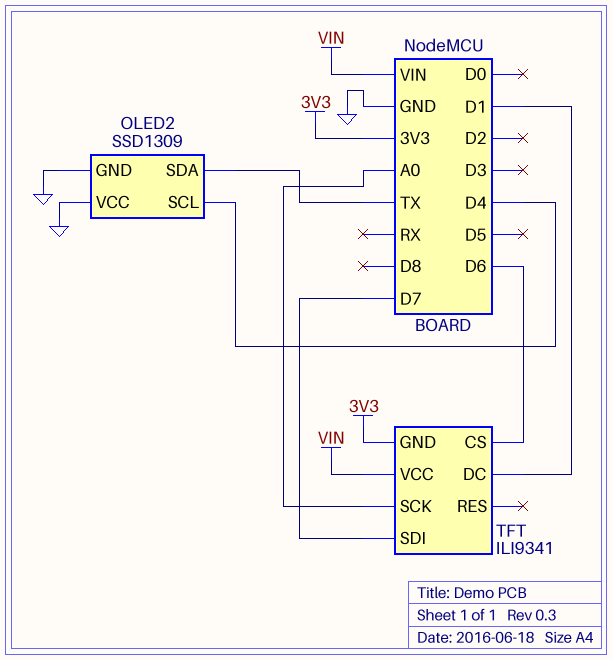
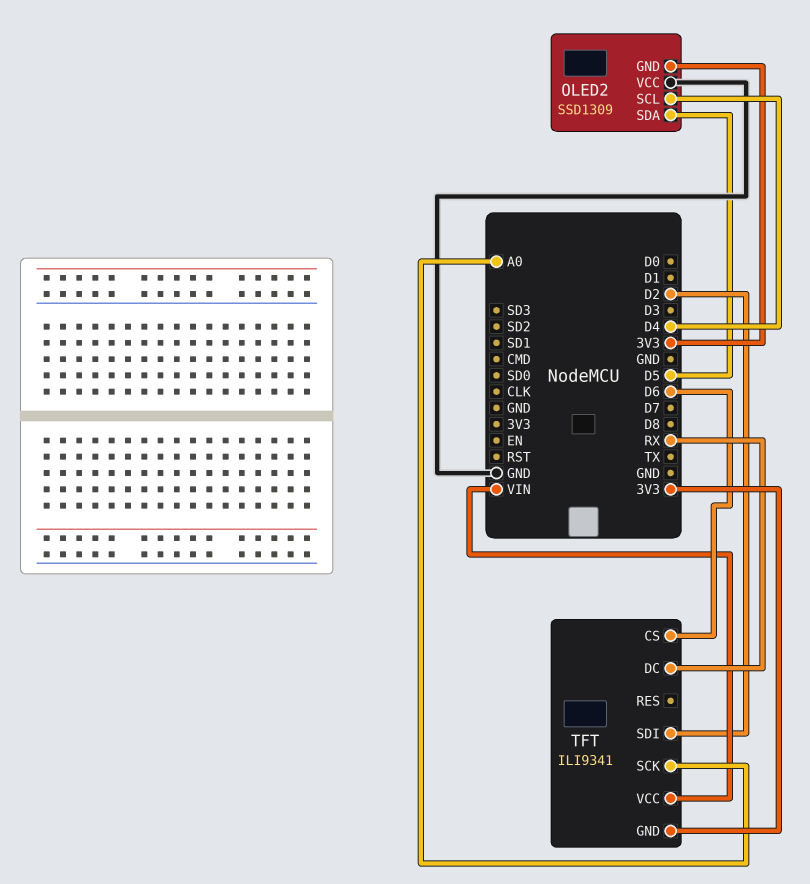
OLED2 pin GND: GND -> 3V3
OLED2 pin SDA: TX -> D5
TFT pin DC: D1 -> RX
TFT pin SDI: D7 -> D2

